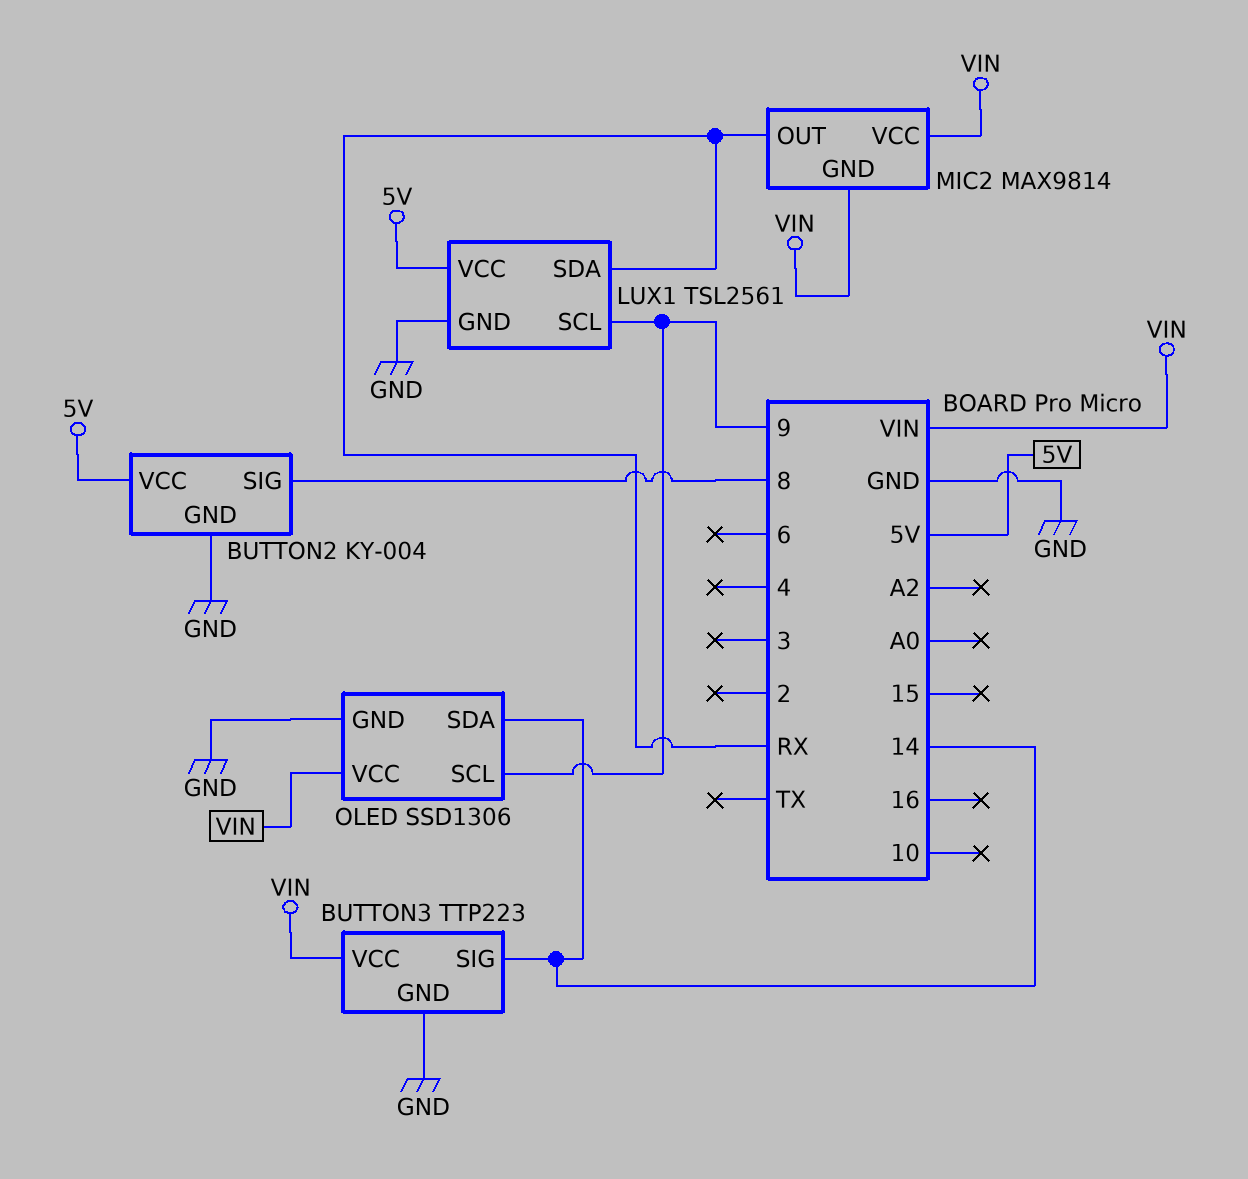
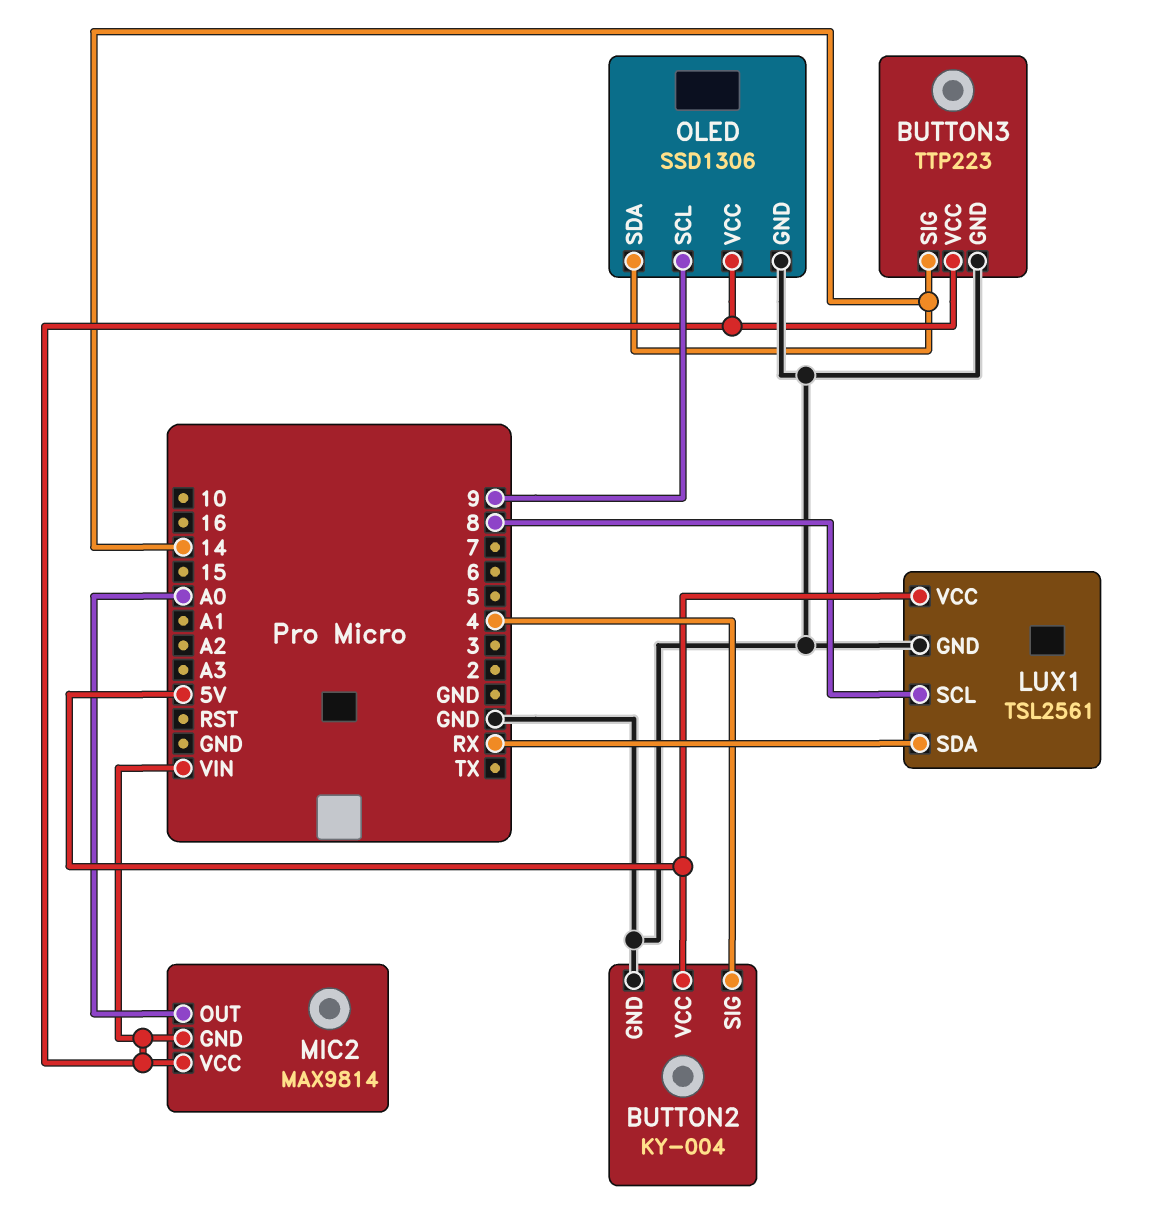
BUTTON2 pin SIG: 8 -> 4
LUX1 pin SCL: 9 -> 8
MIC2 pin OUT: RX -> A0

